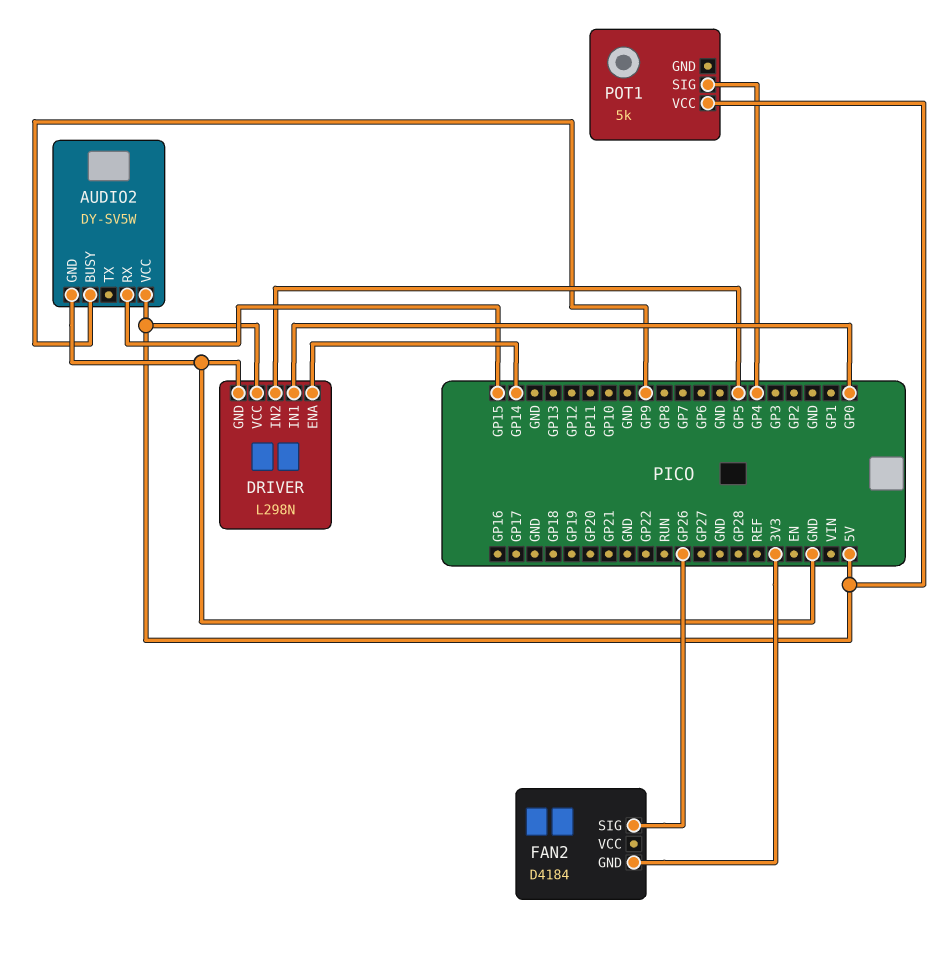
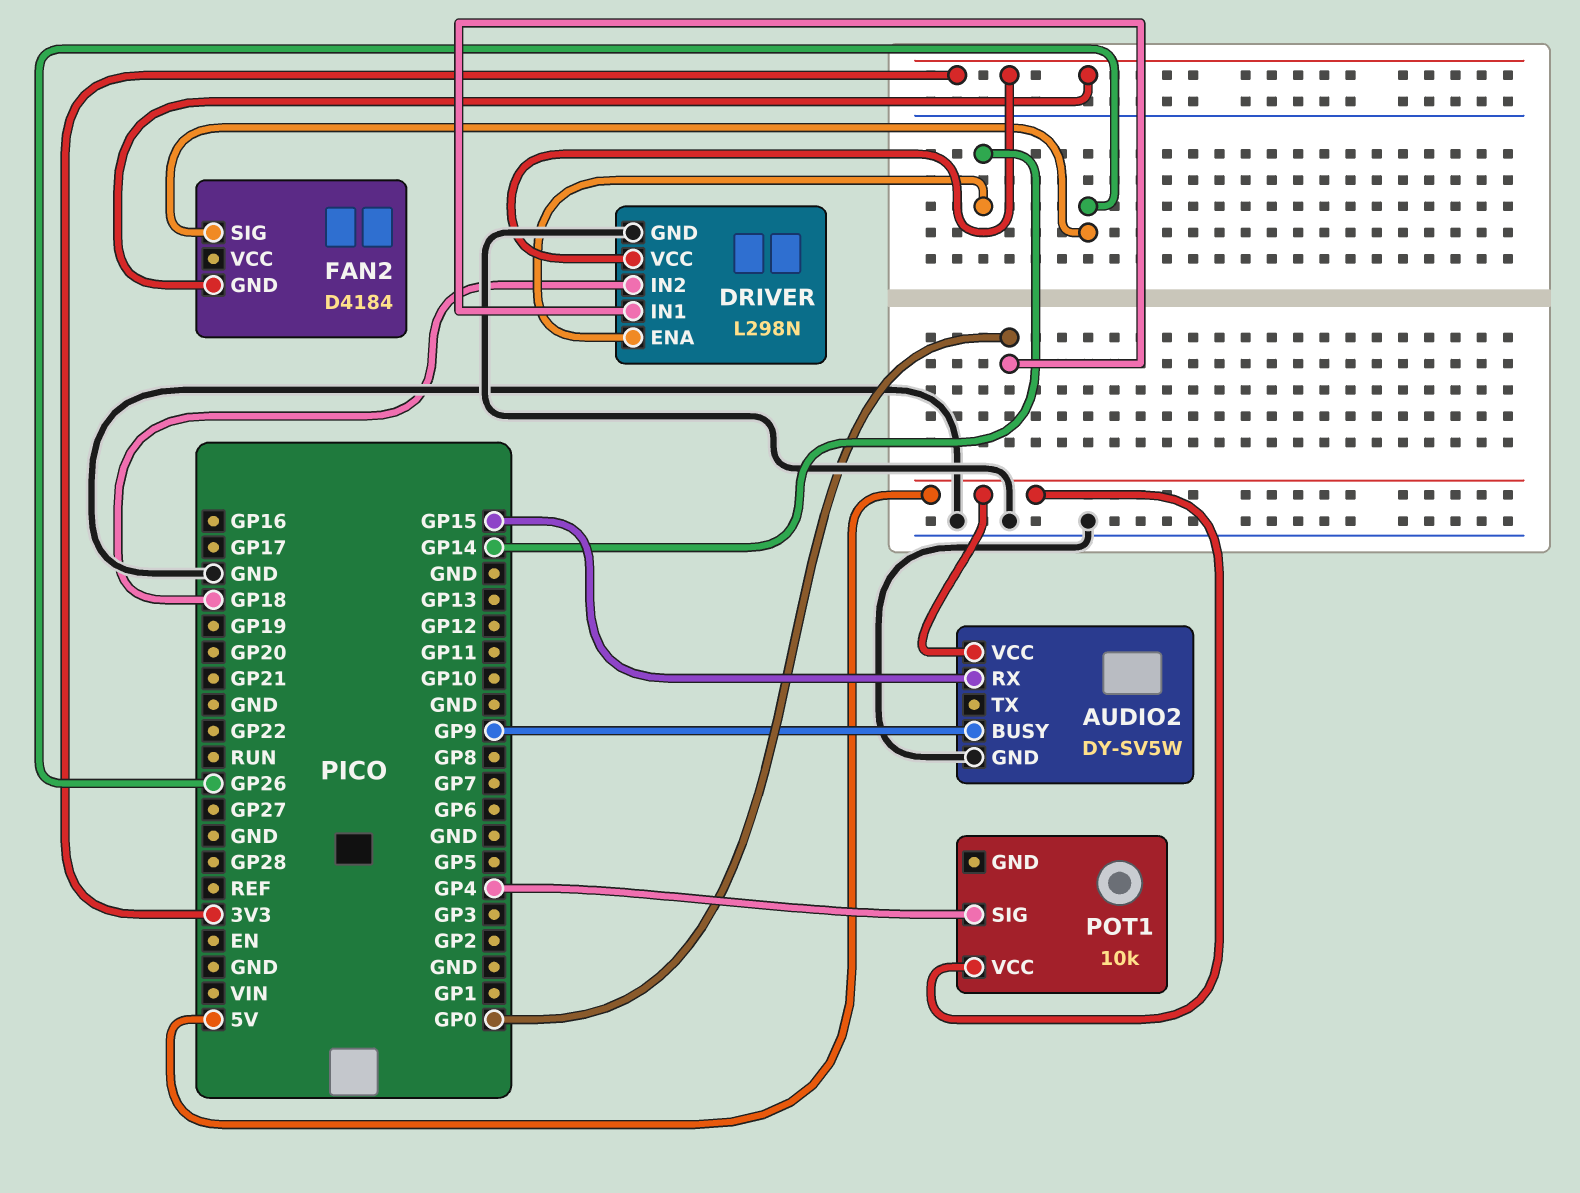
DRIVER pin IN2: GP5 -> GP18
DRIVER pin VCC: 5V -> 3V3
POT1: 5k -> 10k

